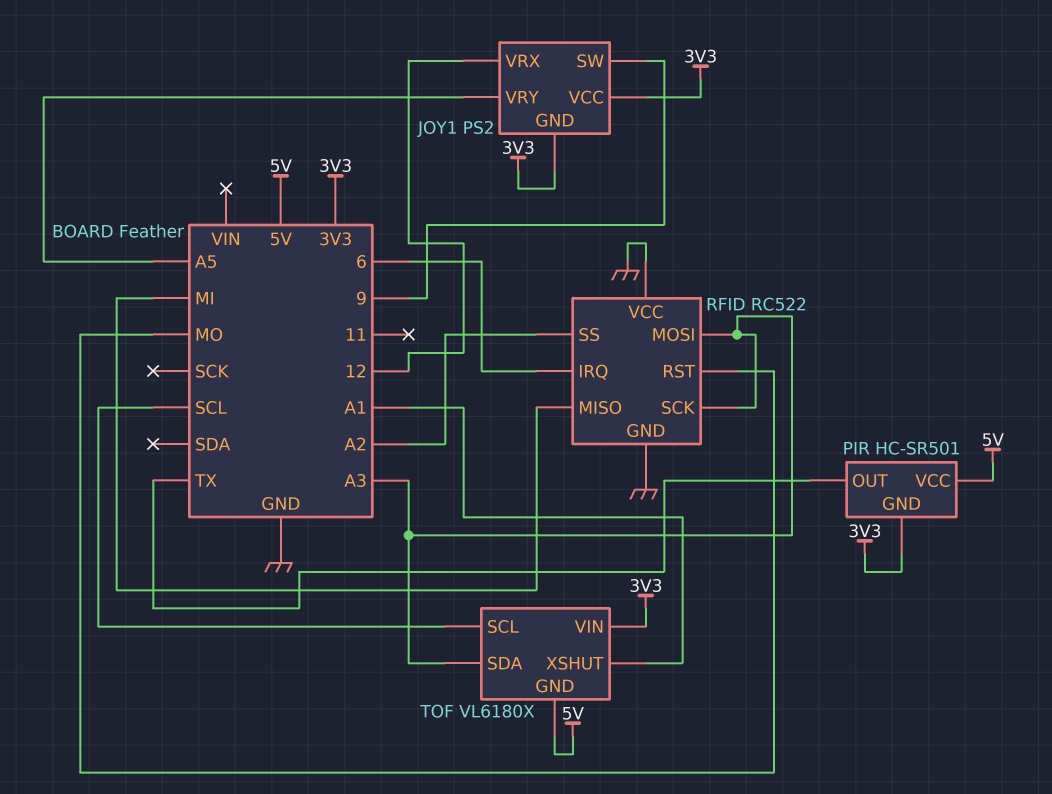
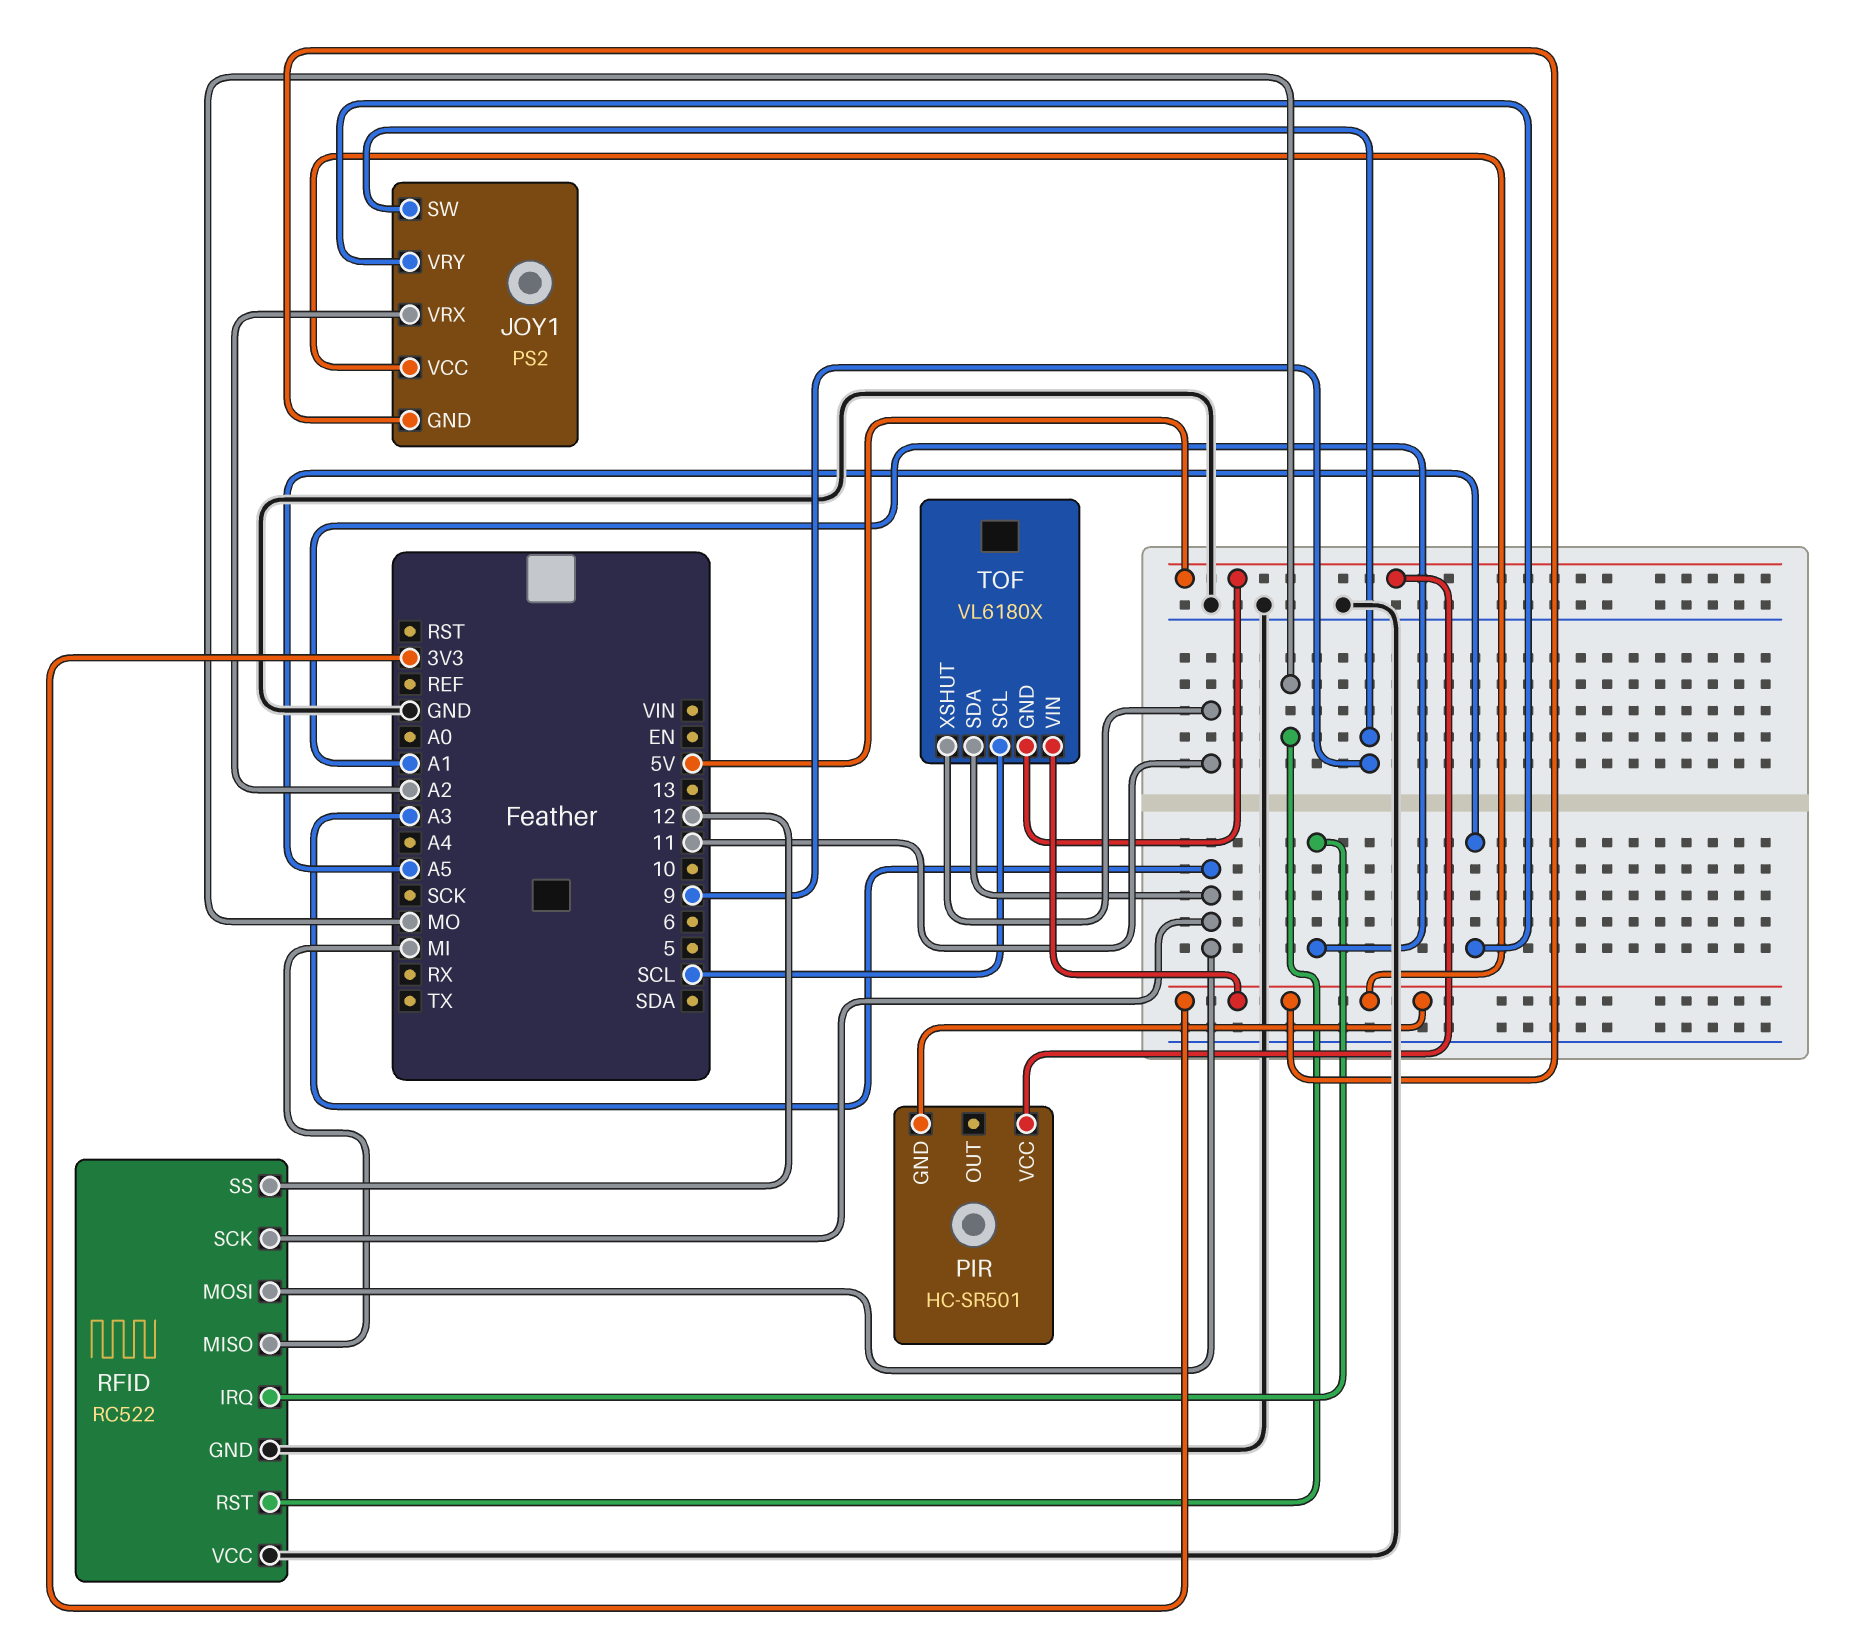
JOY1 pin VRX: 12 -> A2
PIR pin OUT: TX -> none
RFID pin IRQ: 6 -> A1
RFID pin SS: A2 -> 12
TOF pin XSHUT: A1 -> 11

